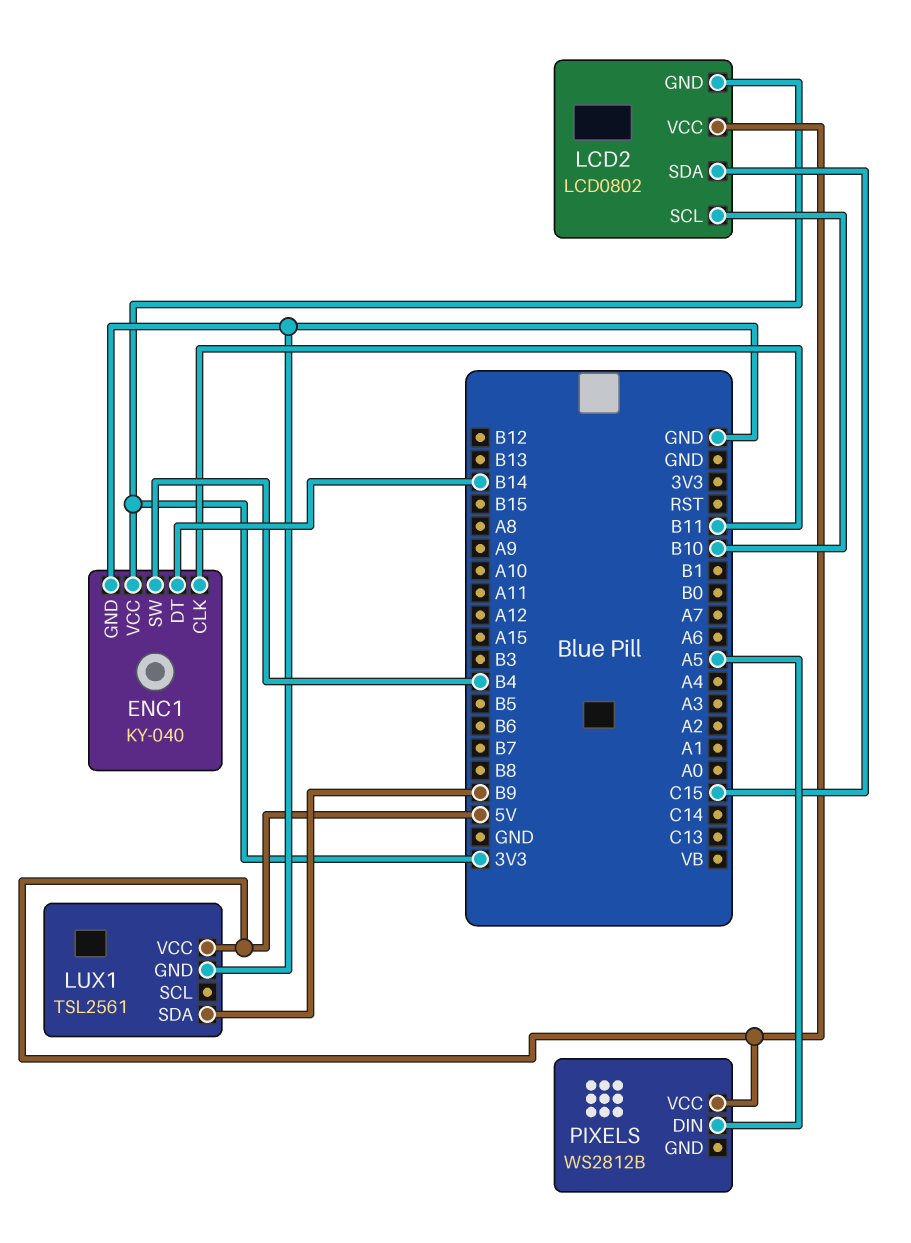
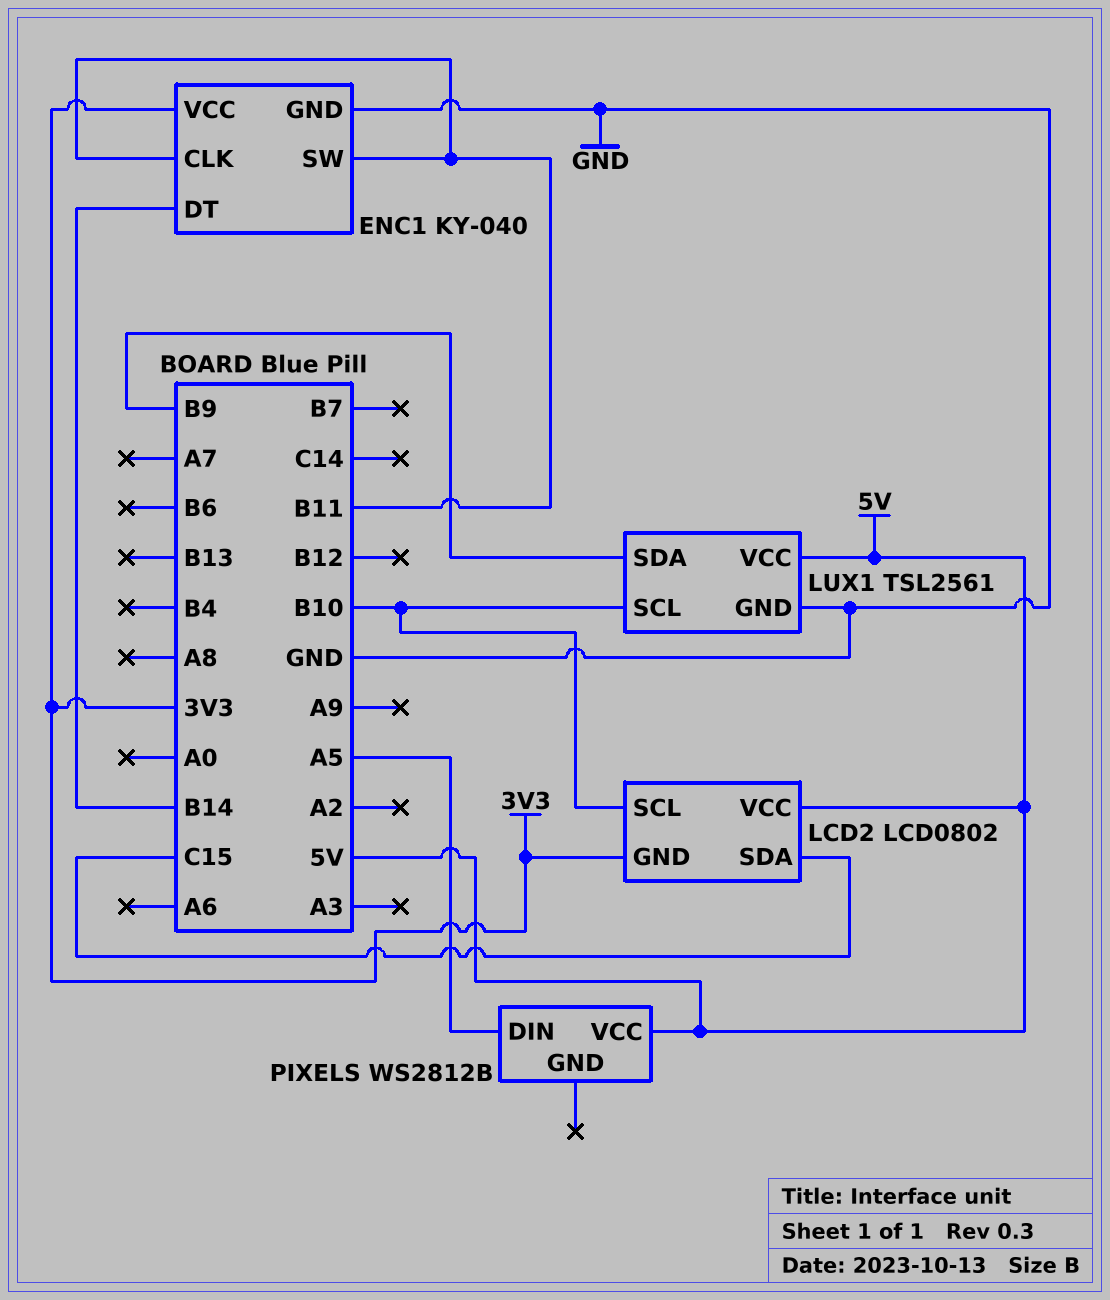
ENC1 pin SW: B4 -> B11
LUX1 pin SCL: none -> B10

